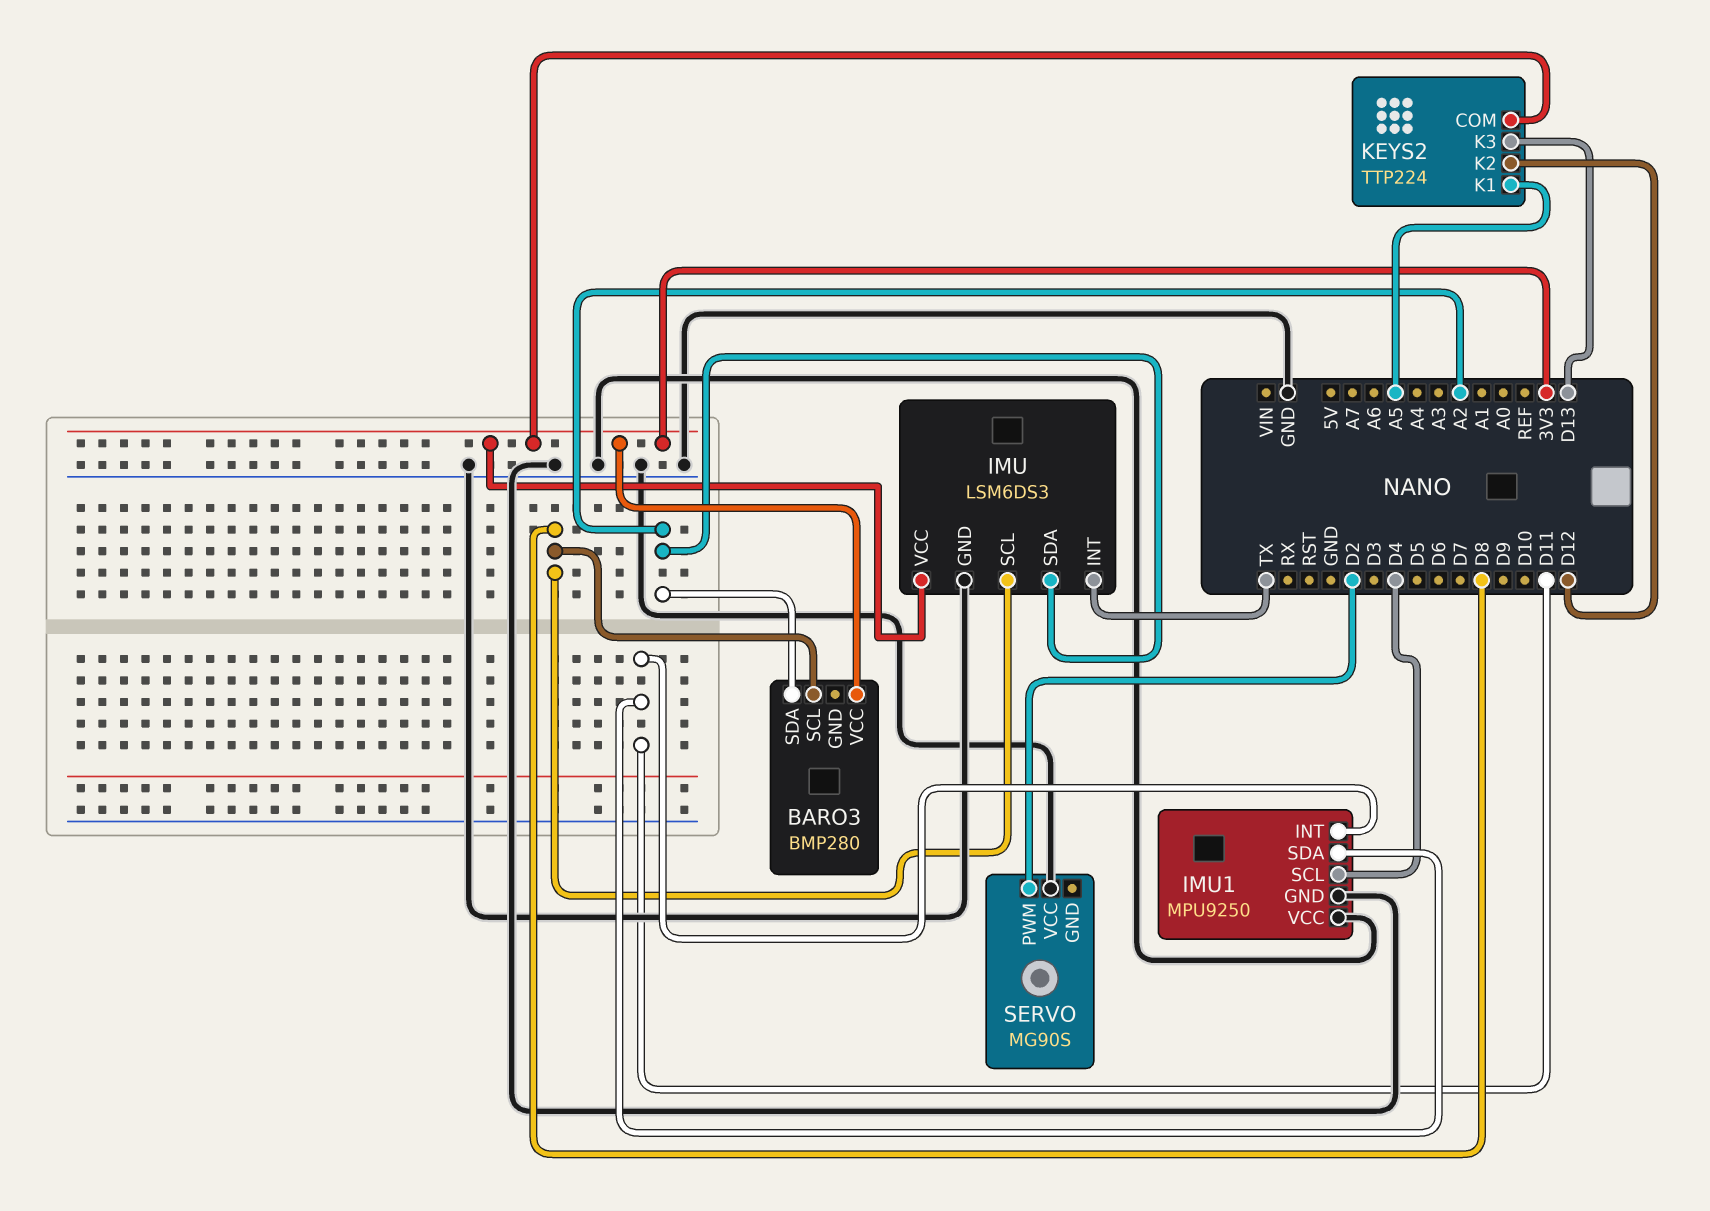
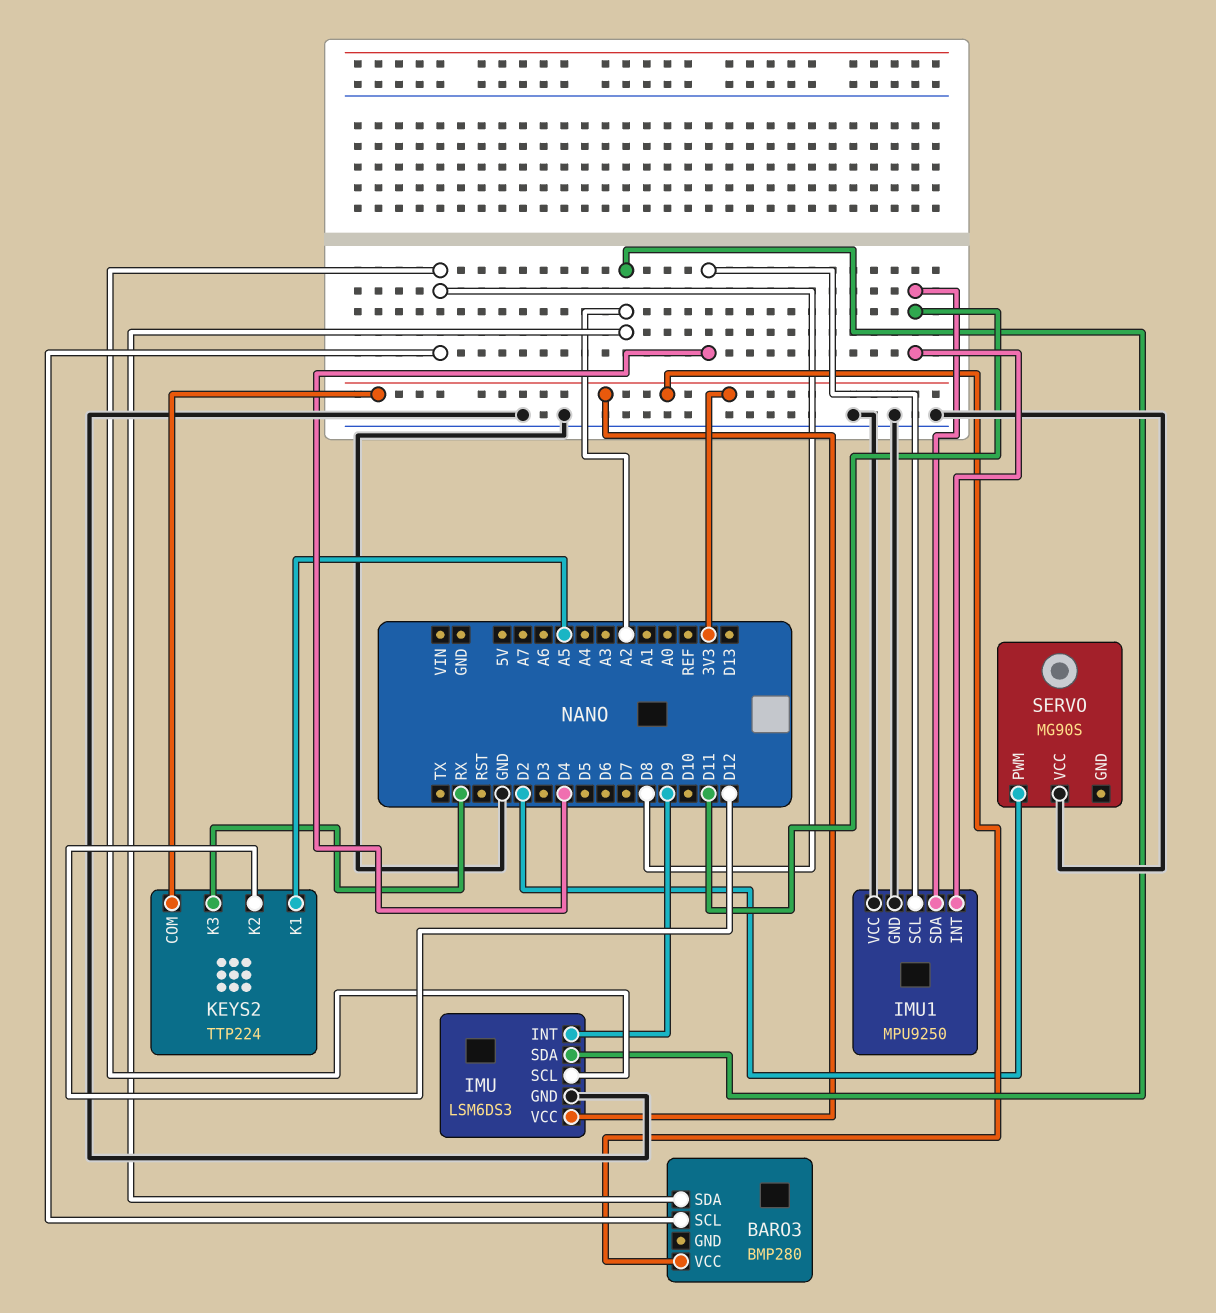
IMU pin INT: TX -> D9
KEYS2 pin K3: D13 -> RX

